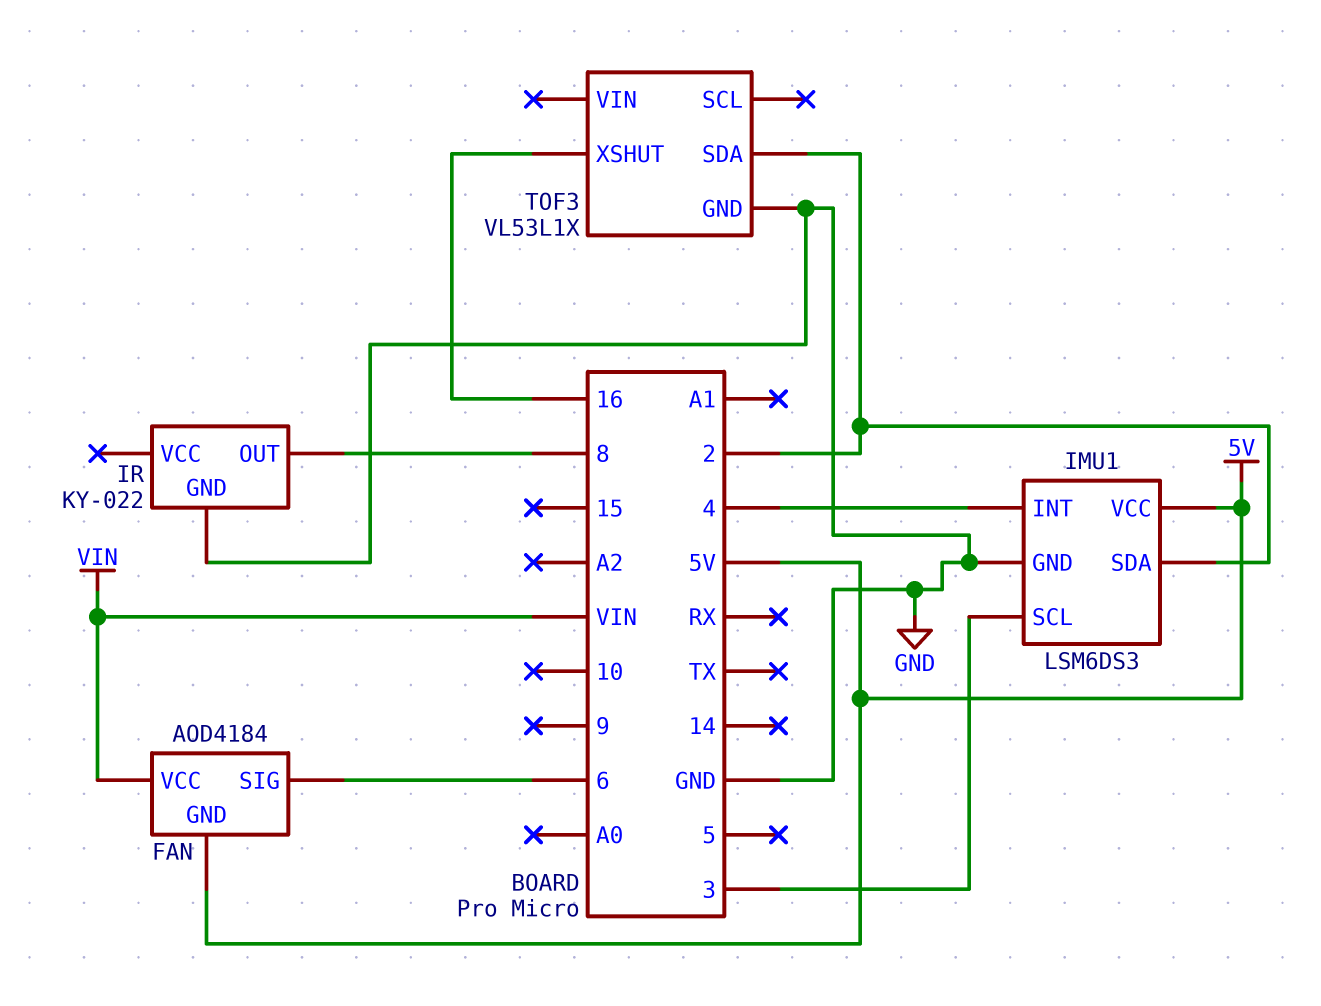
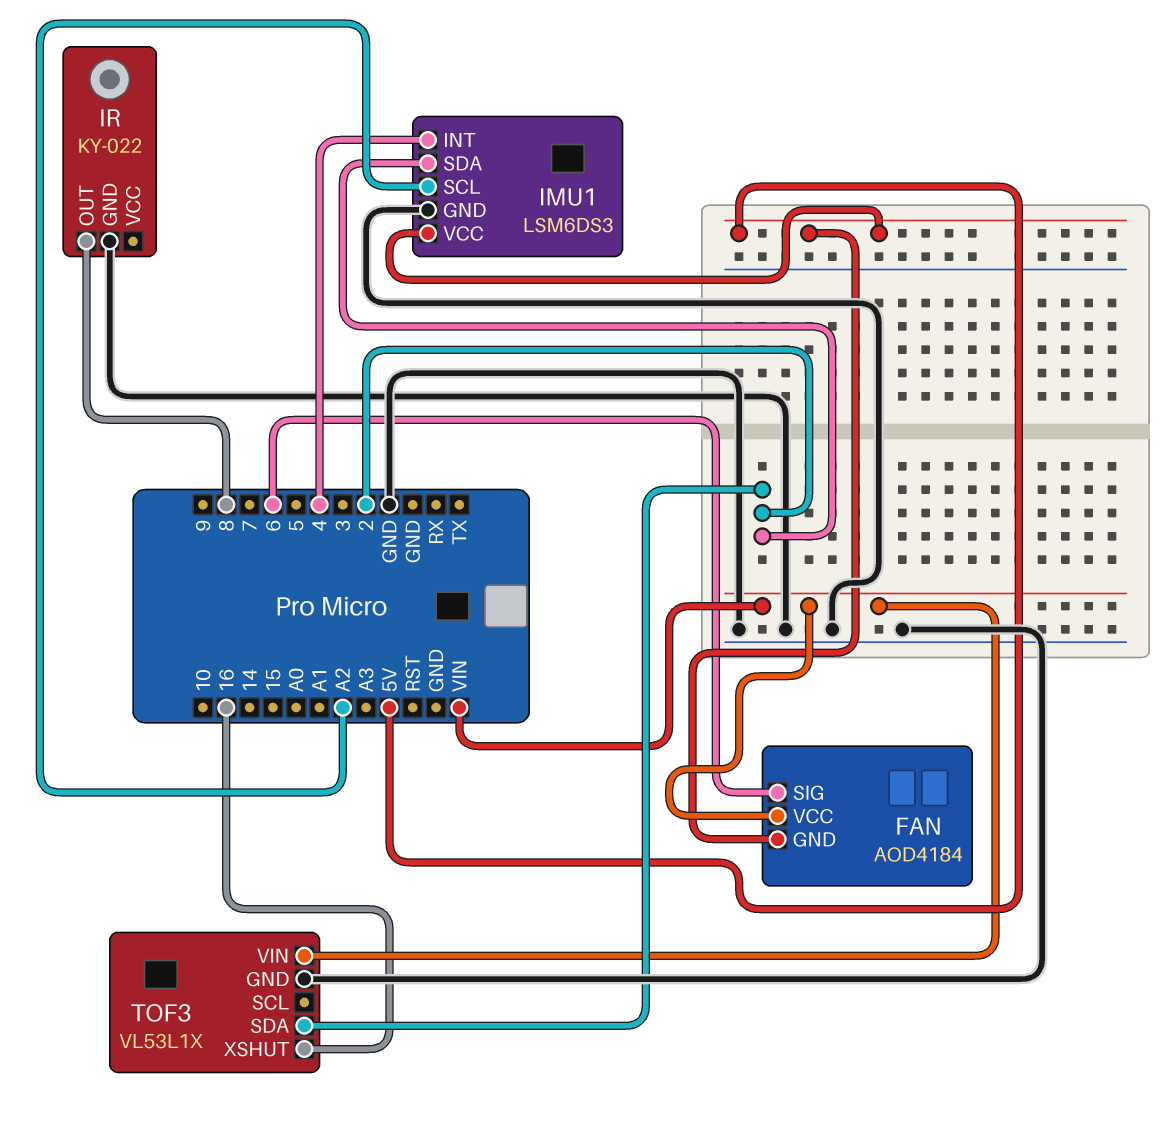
IMU1 pin SCL: 3 -> A2
TOF3 pin VIN: none -> VIN

